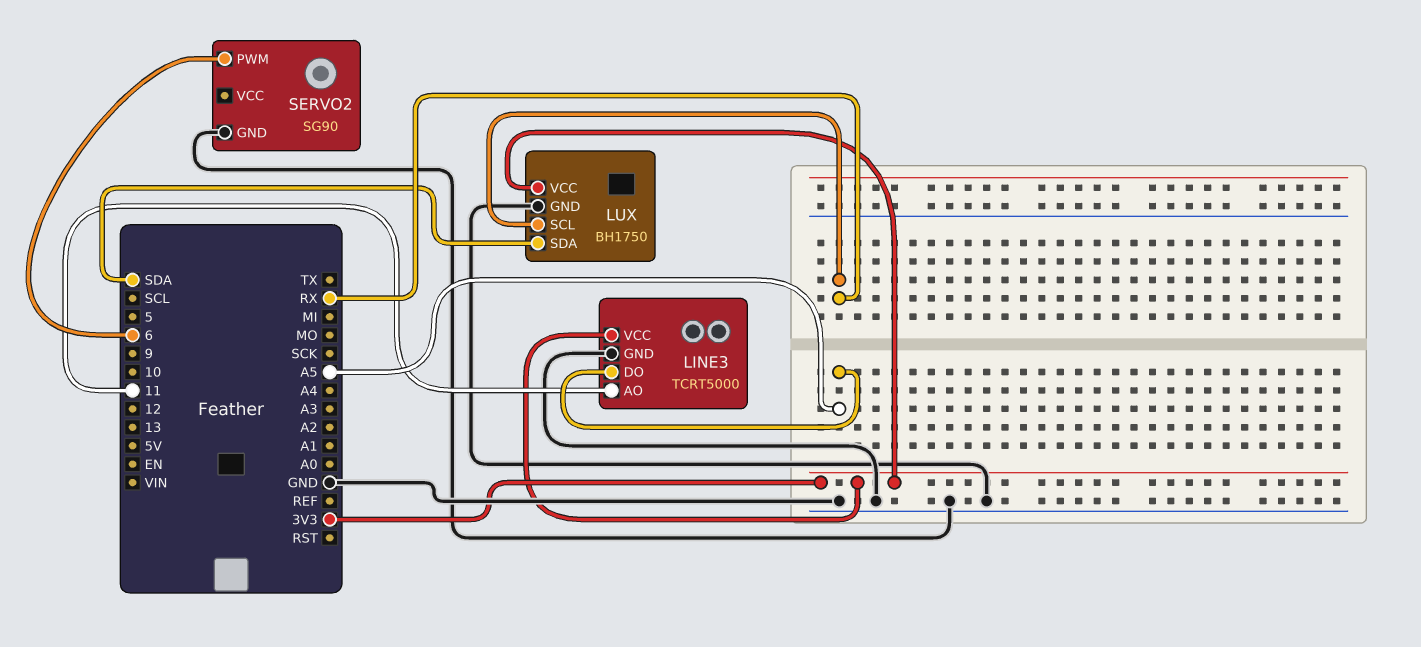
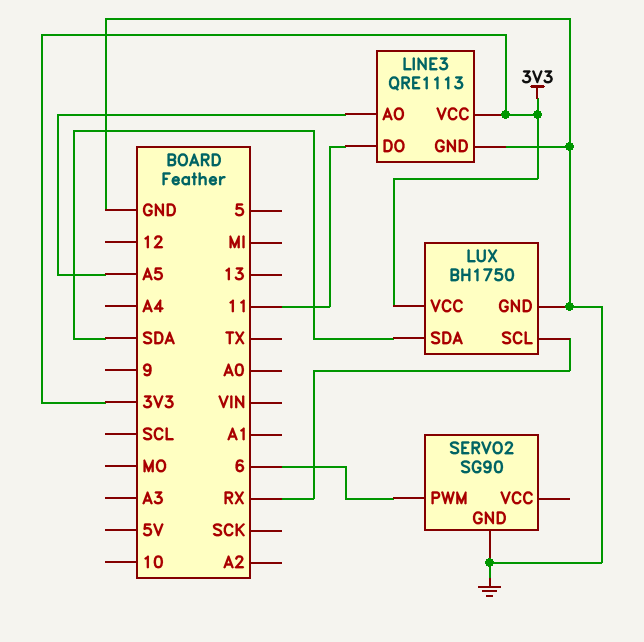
LINE3: TCRT5000 -> QRE1113
LINE3 pin AO: 11 -> A5
LINE3 pin DO: A5 -> 11

